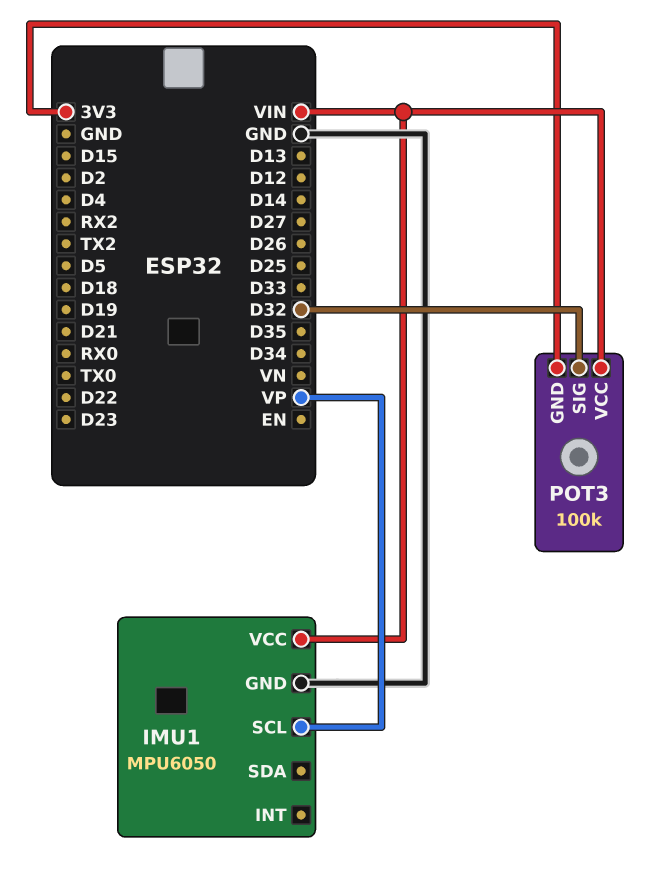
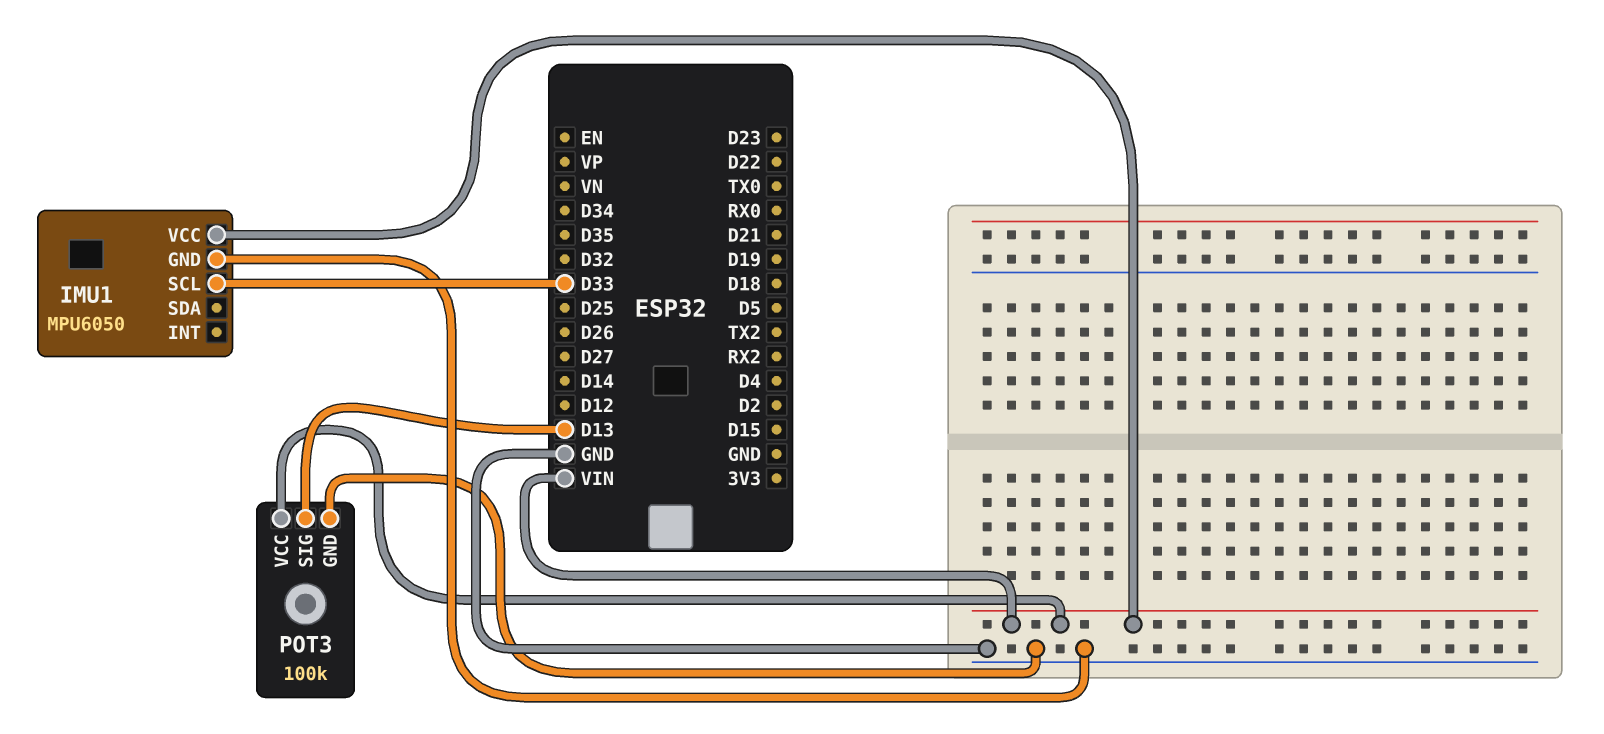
IMU1 pin SCL: VP -> D33
POT3 pin GND: 3V3 -> GND
POT3 pin SIG: D32 -> D13

